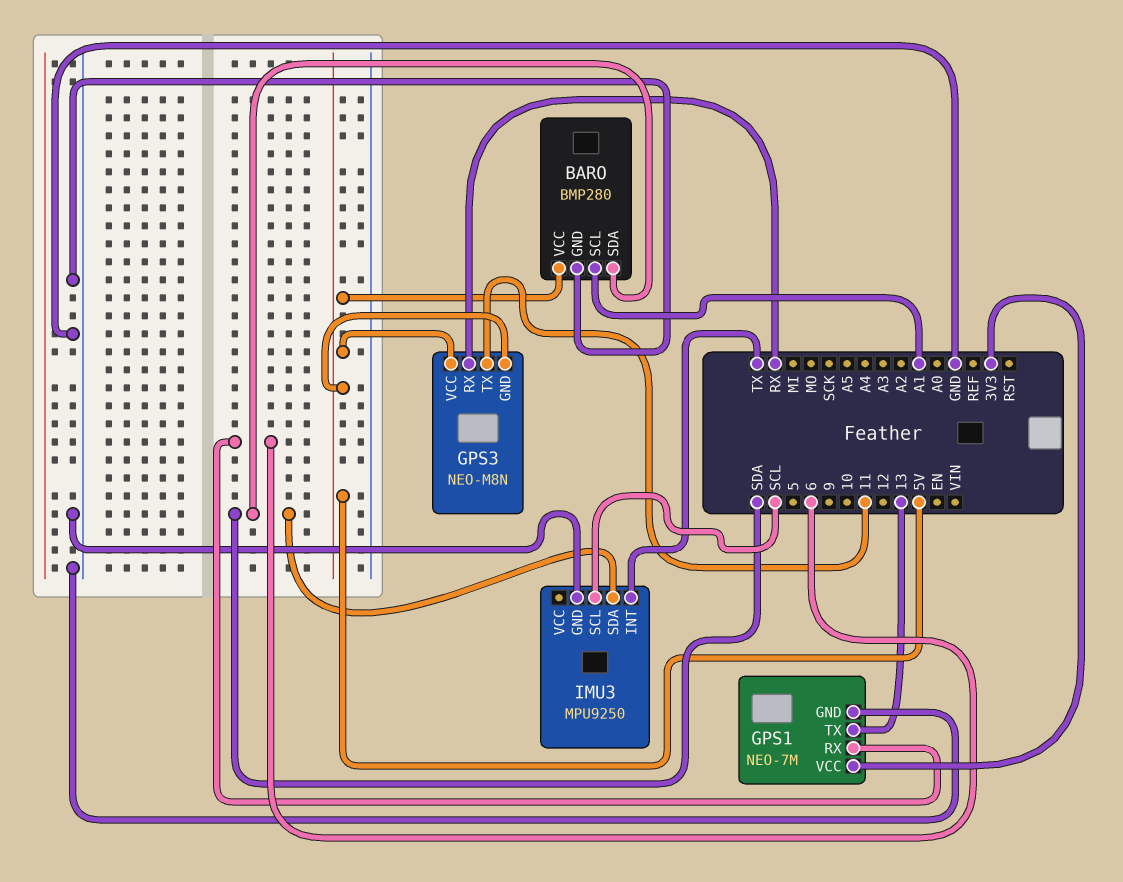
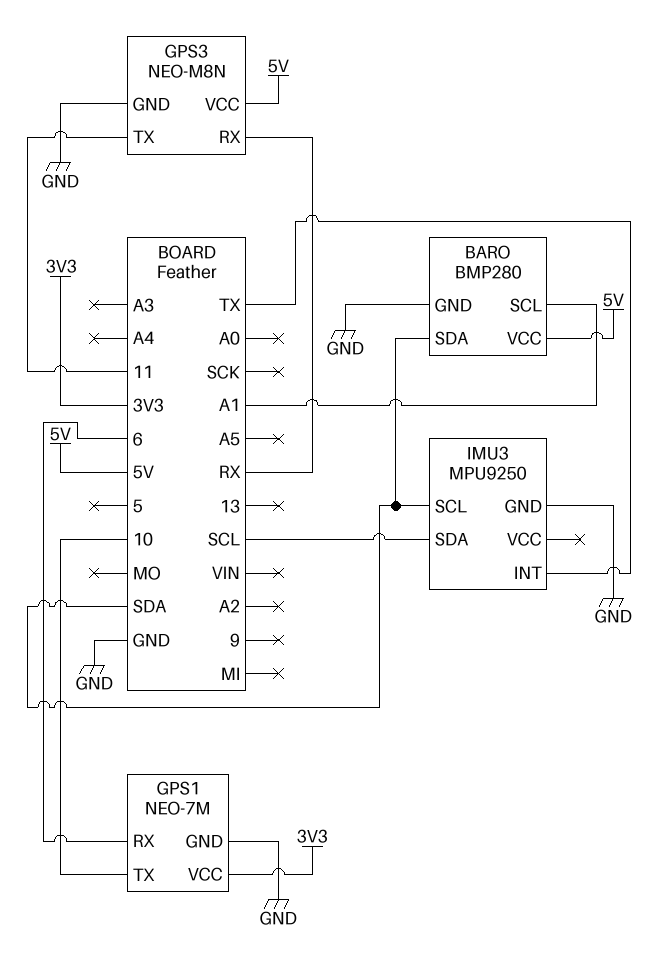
GPS1 pin TX: 13 -> 10
GPS3 pin GND: 5V -> GND
IMU3 pin SCL: SCL -> SDA
IMU3 pin SDA: SDA -> SCL

